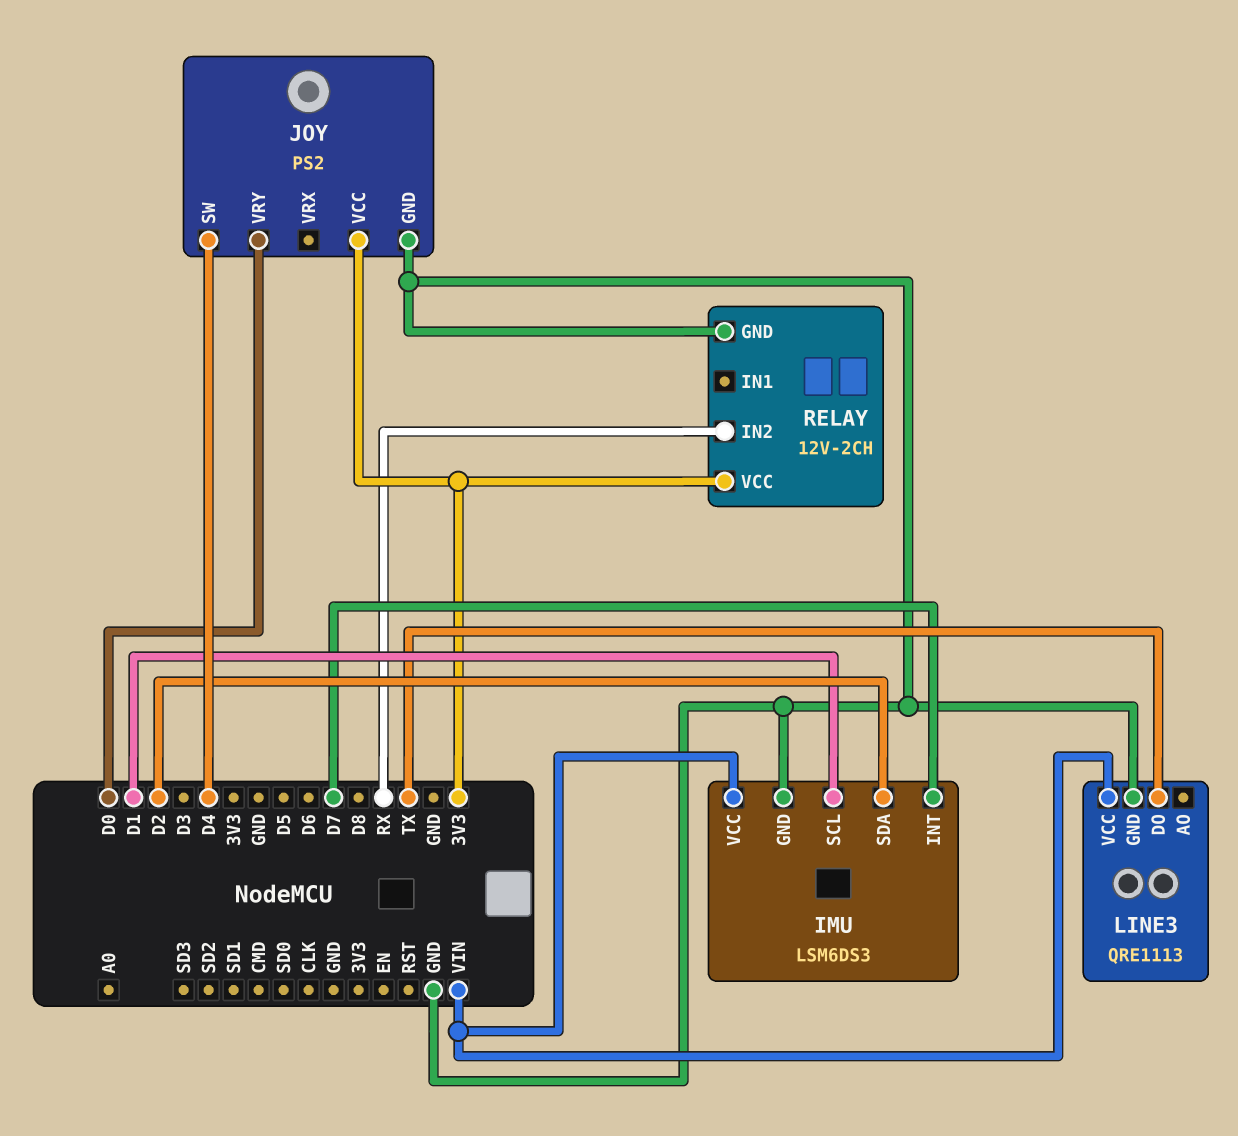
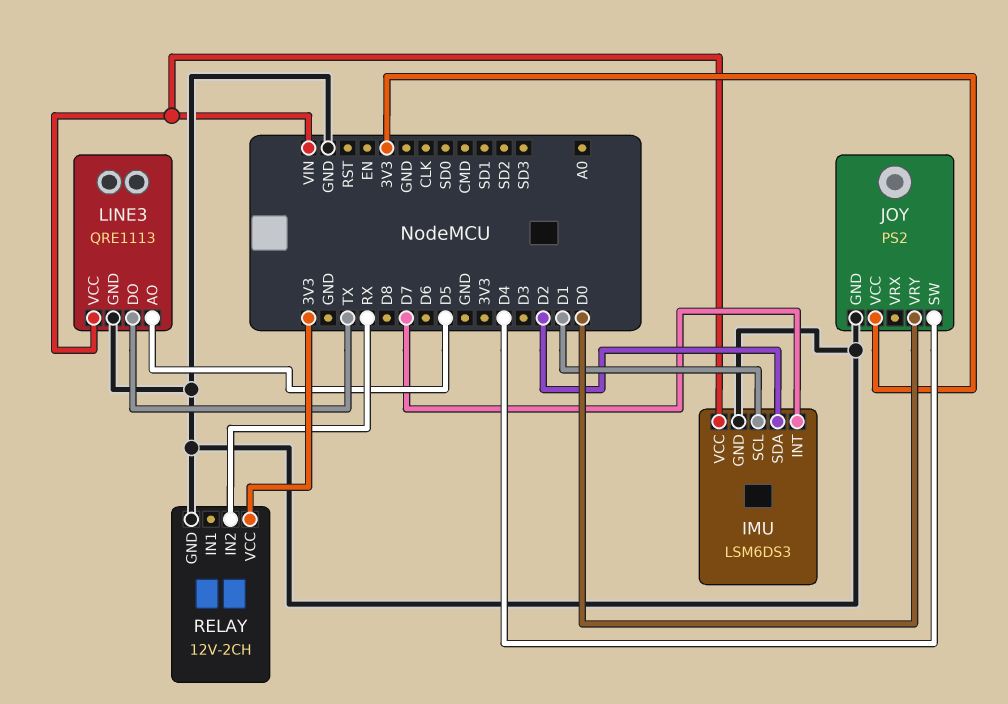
LINE3 pin AO: none -> D5

